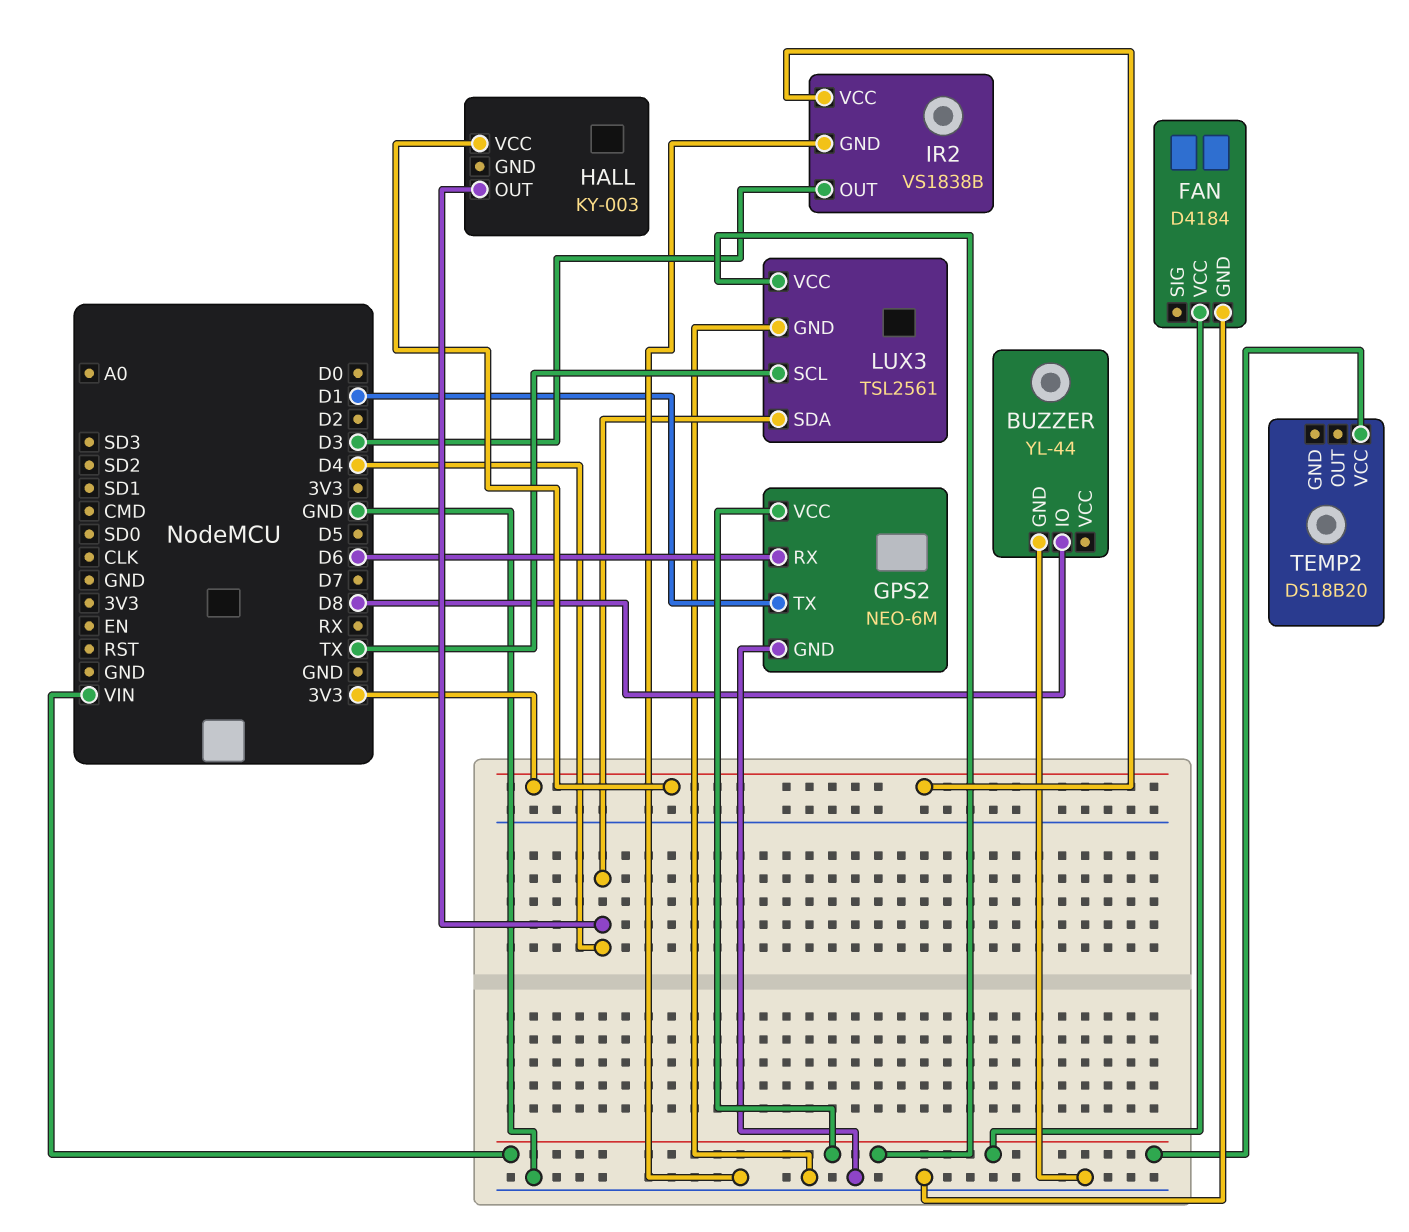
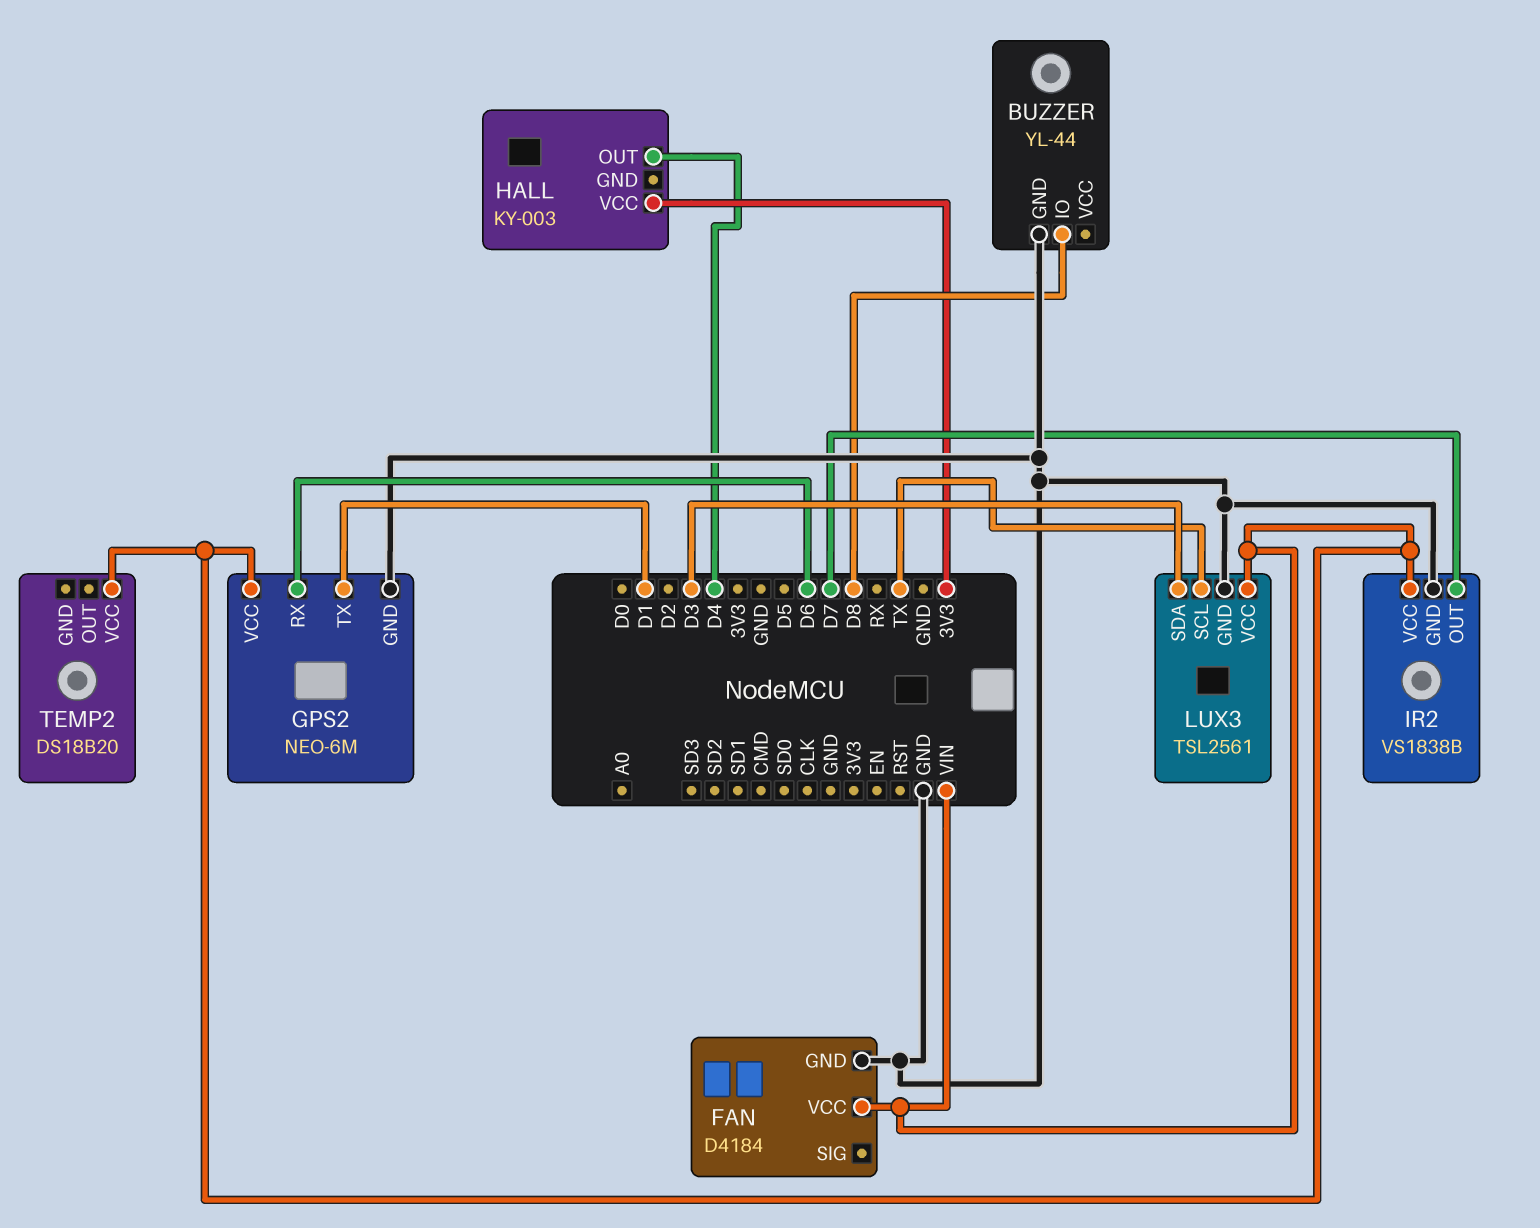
IR2 pin OUT: D3 -> D7
IR2 pin VCC: 3V3 -> VIN
LUX3 pin SDA: D4 -> D3

